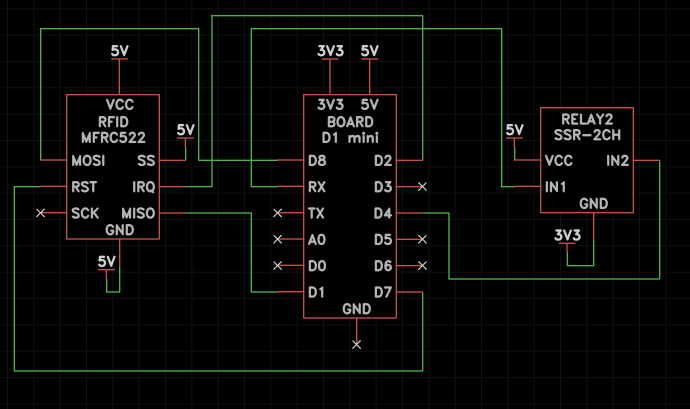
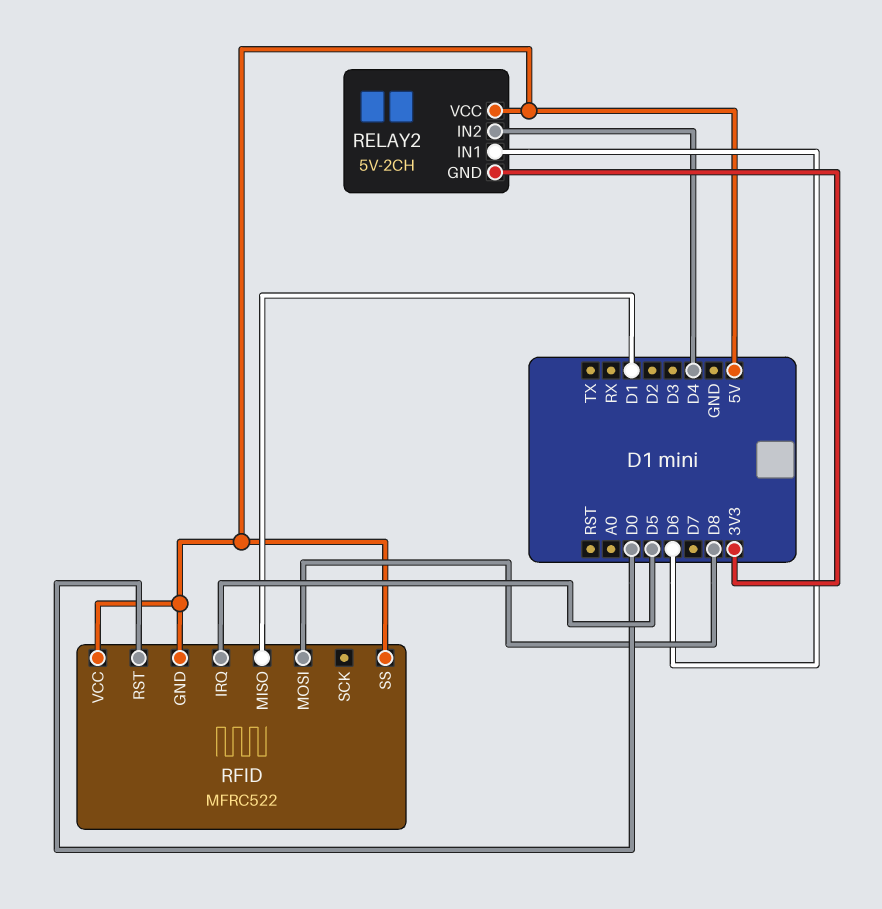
RELAY2: SSR-2CH -> 5V-2CH
RELAY2 pin IN1: RX -> D6
RFID pin IRQ: D2 -> D5
RFID pin RST: D7 -> D0

